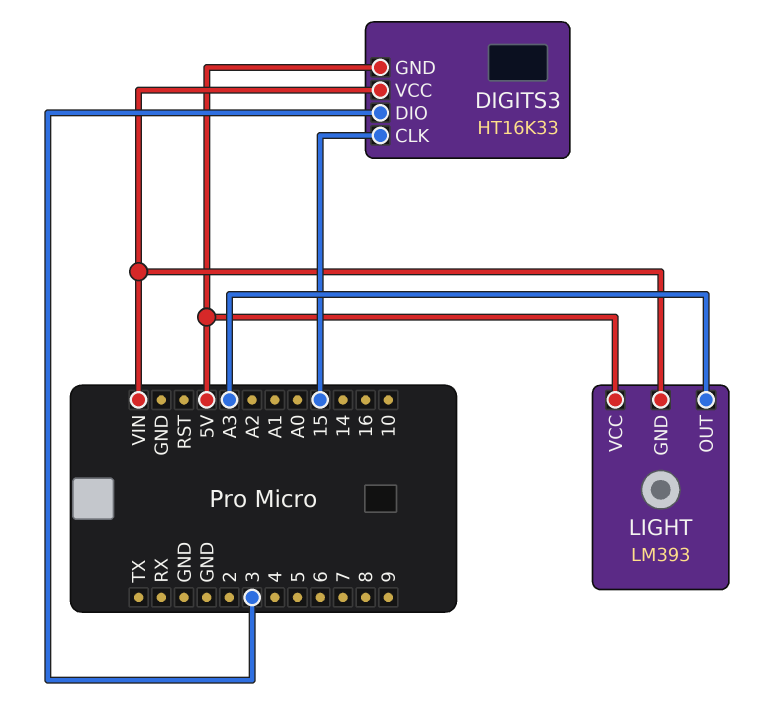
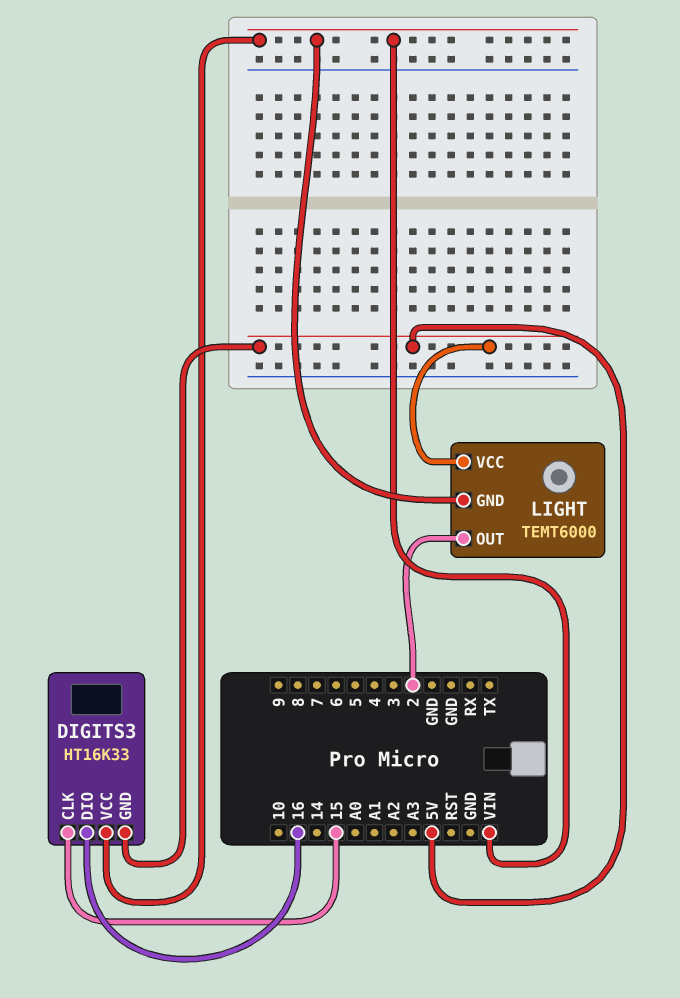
DIGITS3 pin DIO: 3 -> 16
LIGHT: LM393 -> TEMT6000
LIGHT pin OUT: A3 -> 2

